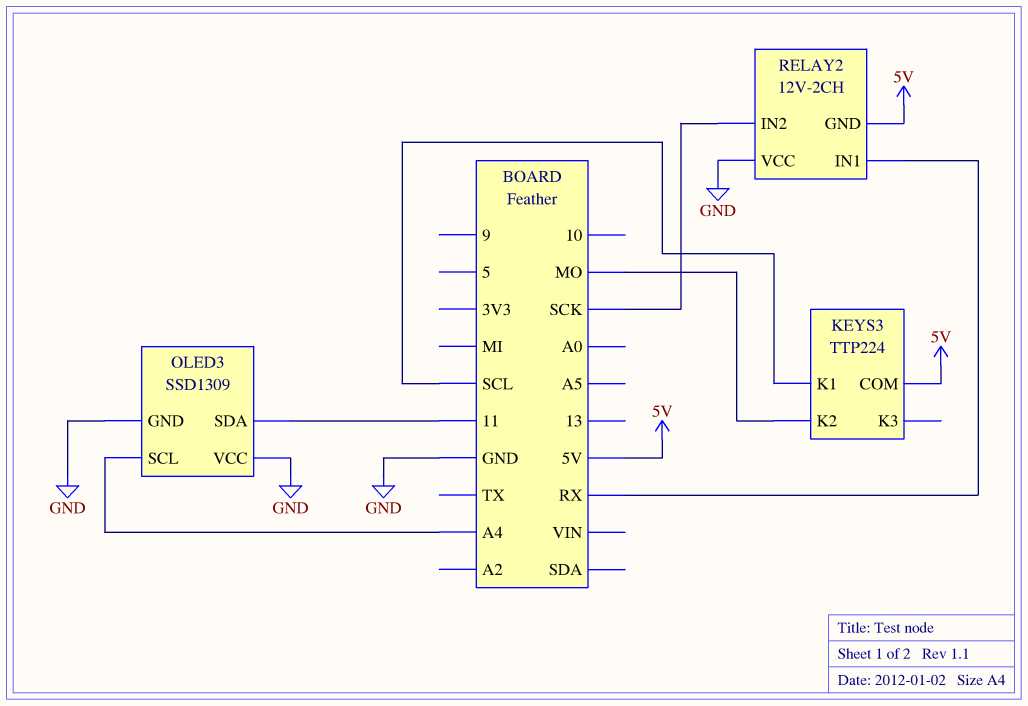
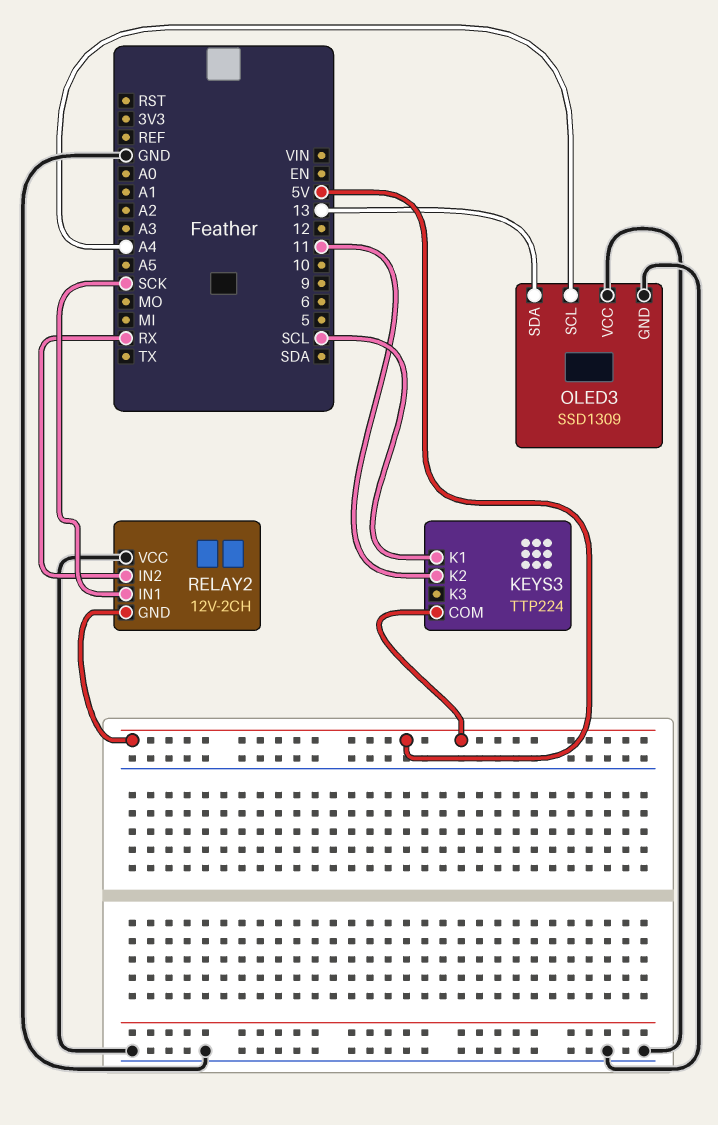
KEYS3 pin K2: MO -> 11
OLED3 pin SDA: 11 -> 13
RELAY2 pin IN1: RX -> SCK
RELAY2 pin IN2: SCK -> RX

